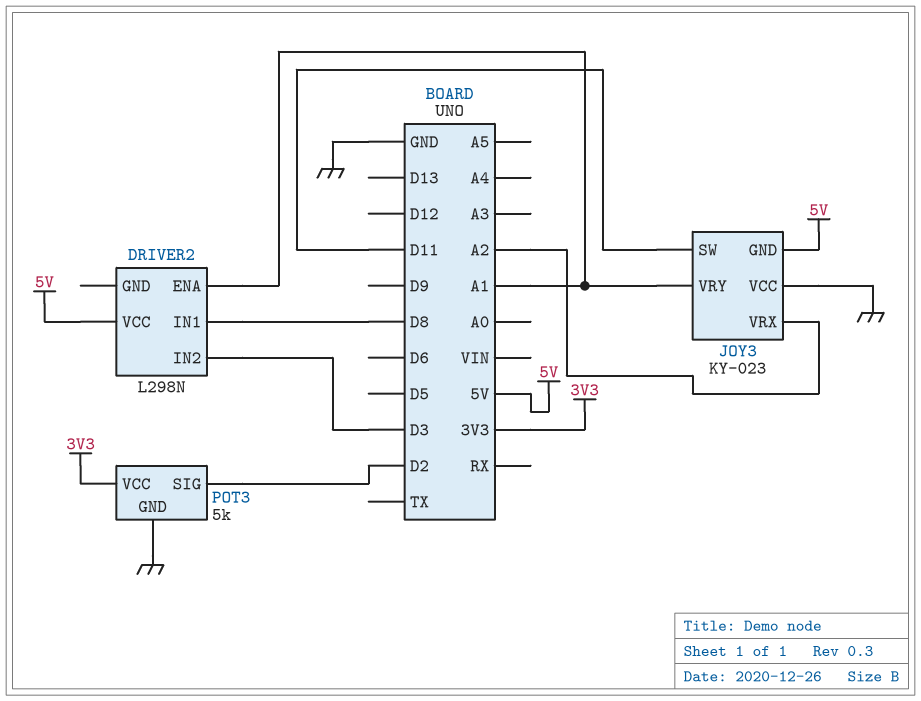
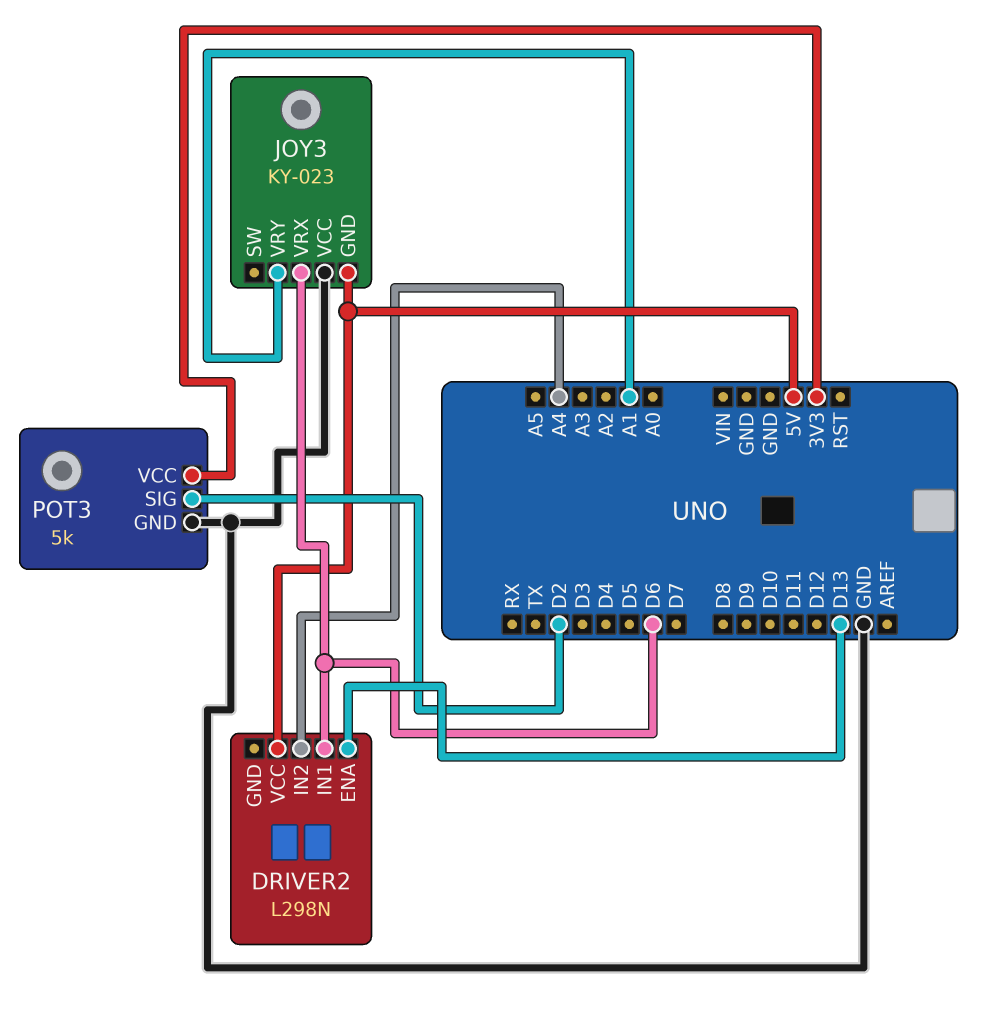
DRIVER2 pin ENA: A1 -> D13
DRIVER2 pin IN1: D8 -> D6
DRIVER2 pin IN2: D3 -> A4
JOY3 pin SW: D11 -> none
JOY3 pin VRX: A2 -> D6

